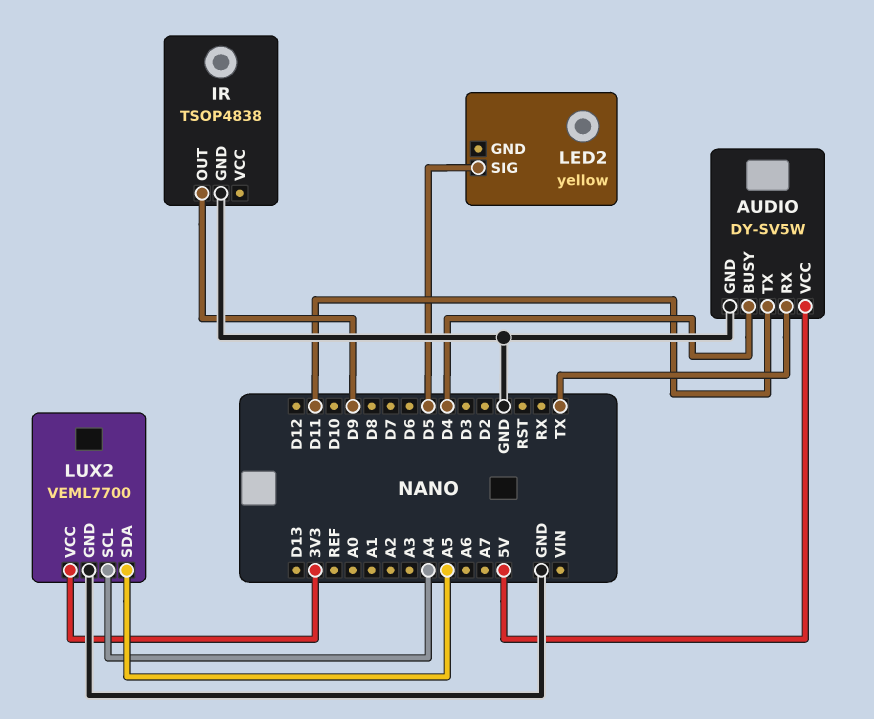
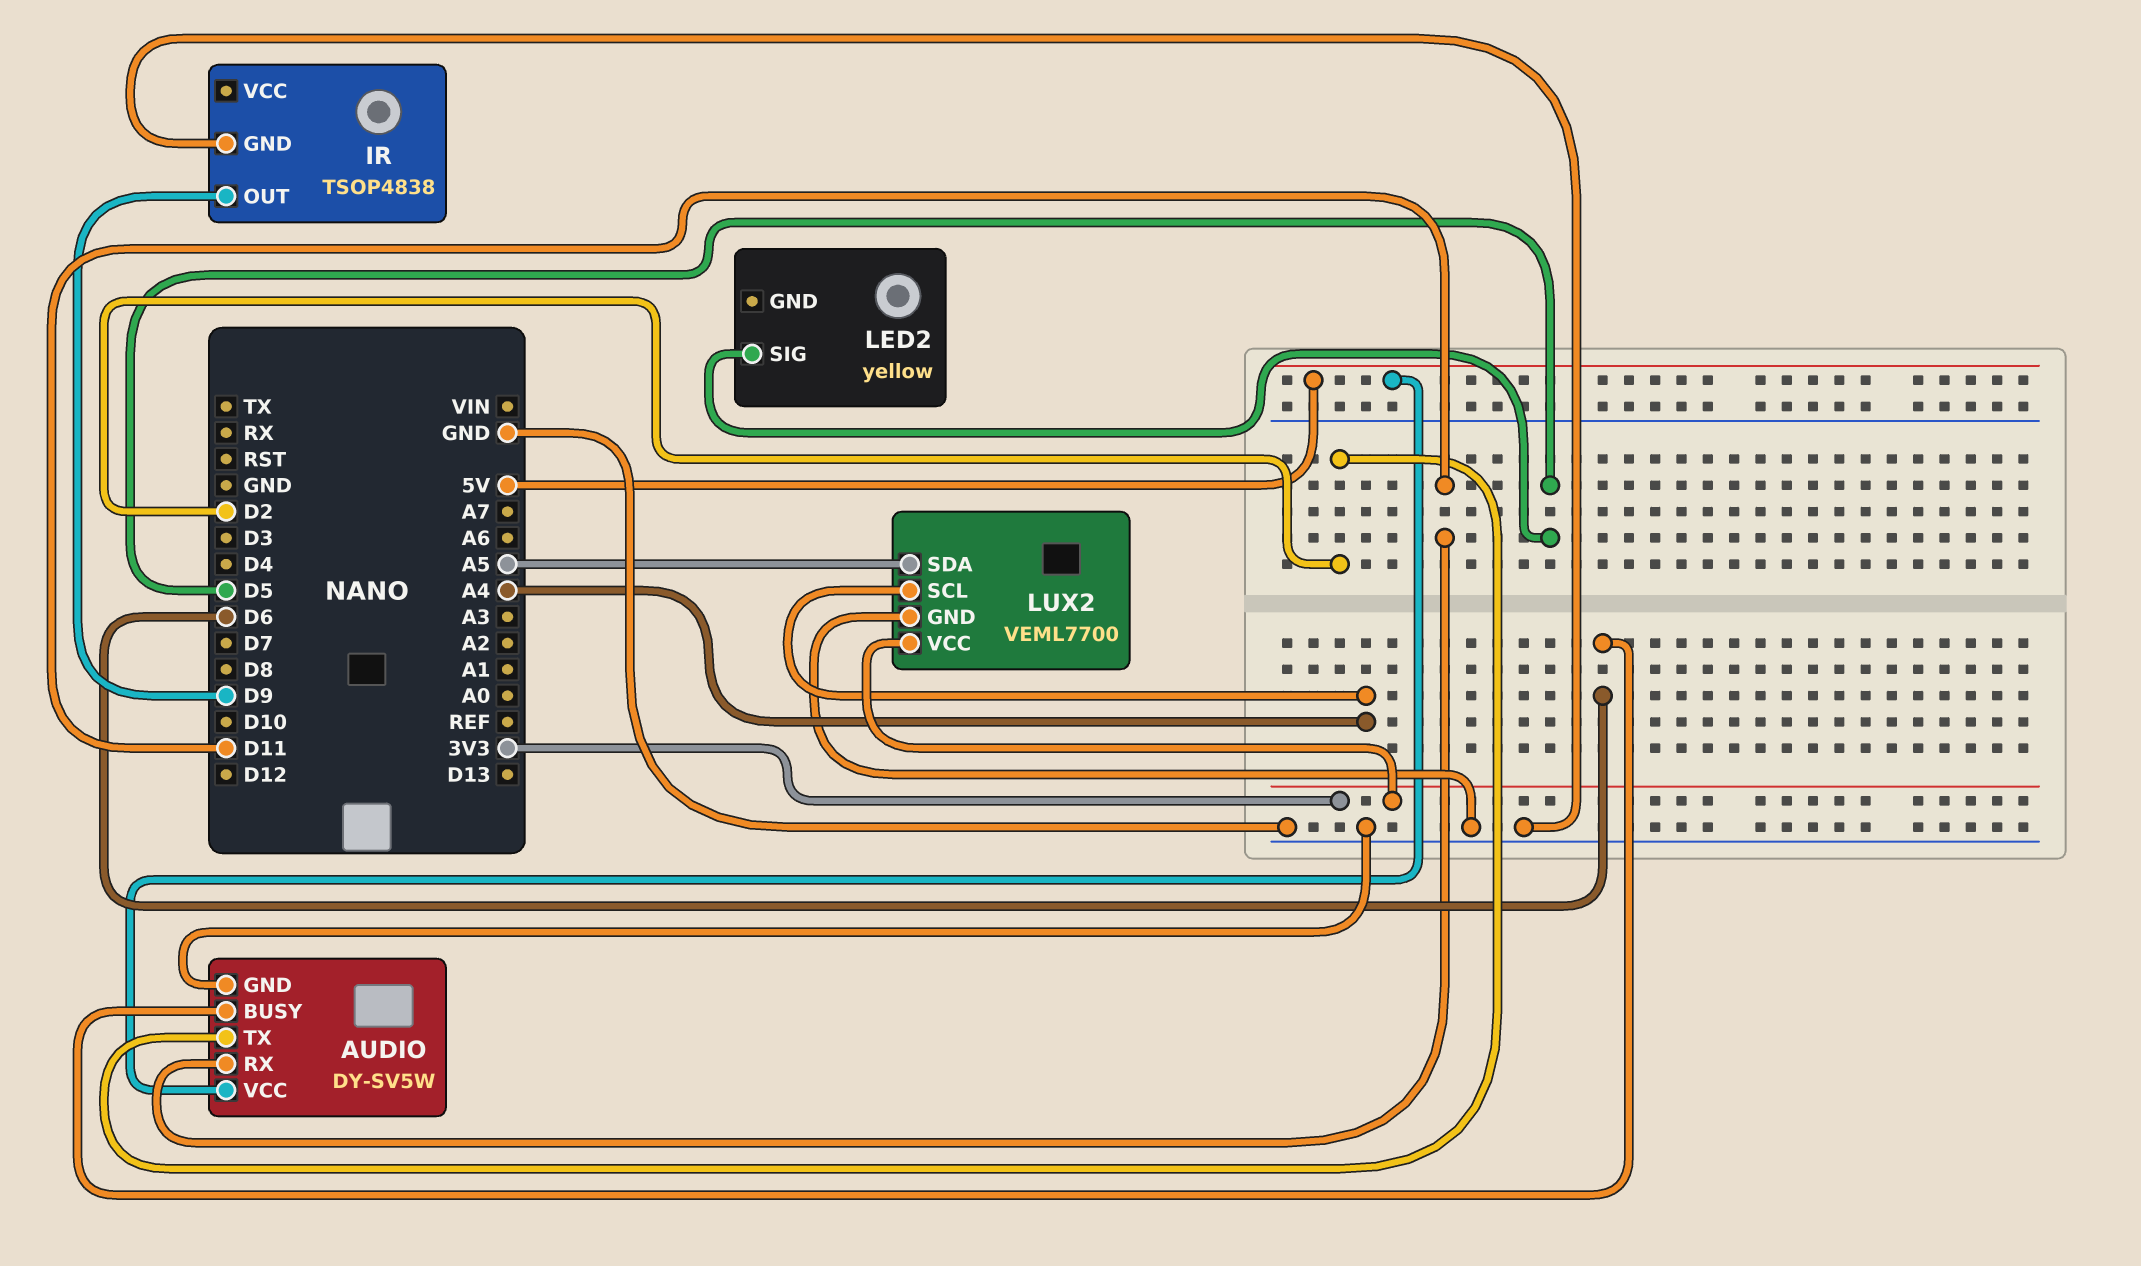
AUDIO pin BUSY: D4 -> D6
AUDIO pin RX: TX -> D11
AUDIO pin TX: D11 -> D2

